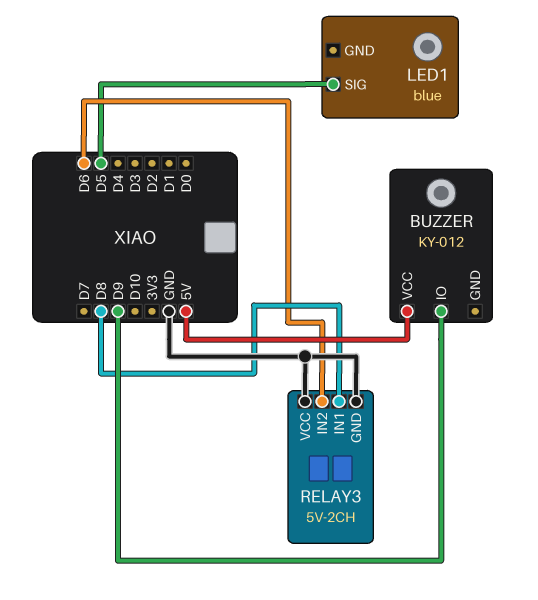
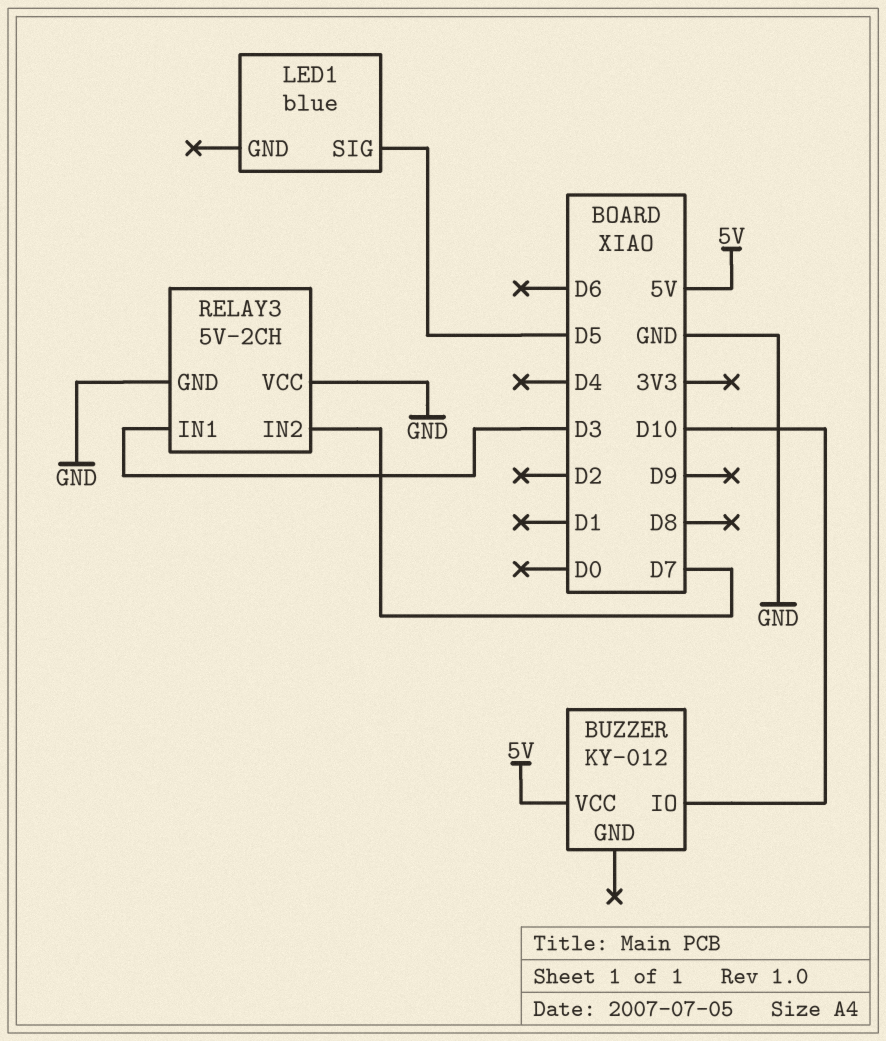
BUZZER pin IO: D9 -> D10
RELAY3 pin IN1: D8 -> D3
RELAY3 pin IN2: D6 -> D7

